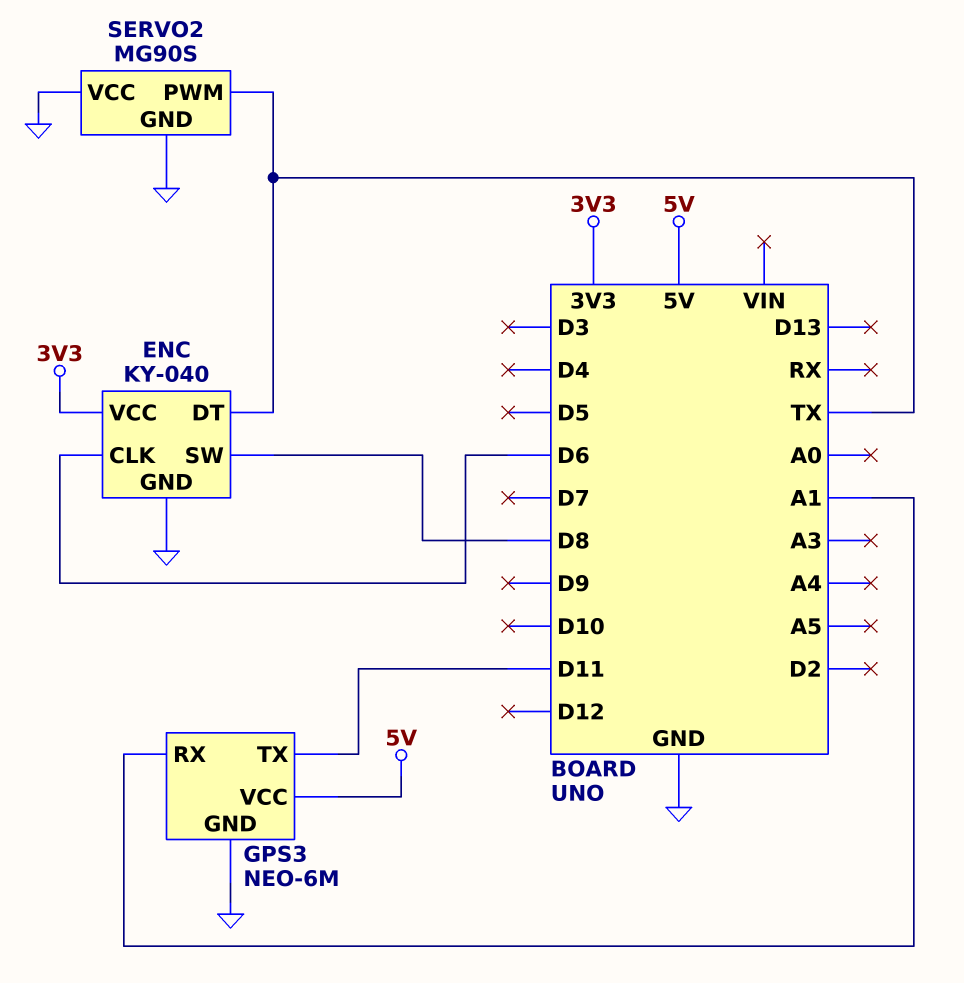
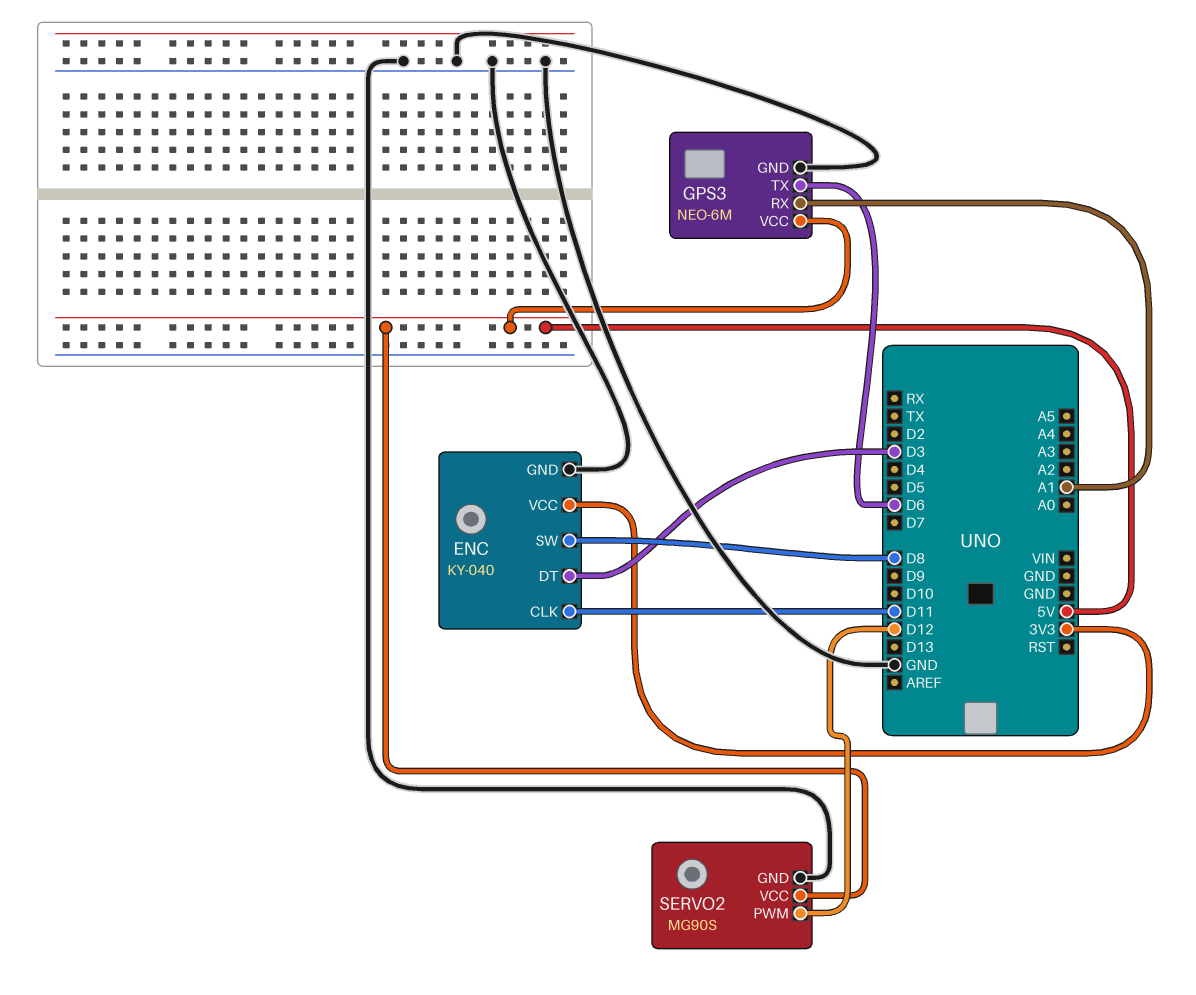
ENC pin CLK: D6 -> D11
ENC pin DT: TX -> D3
GPS3 pin TX: D11 -> D6
SERVO2 pin PWM: TX -> D12
SERVO2 pin VCC: GND -> 5V

